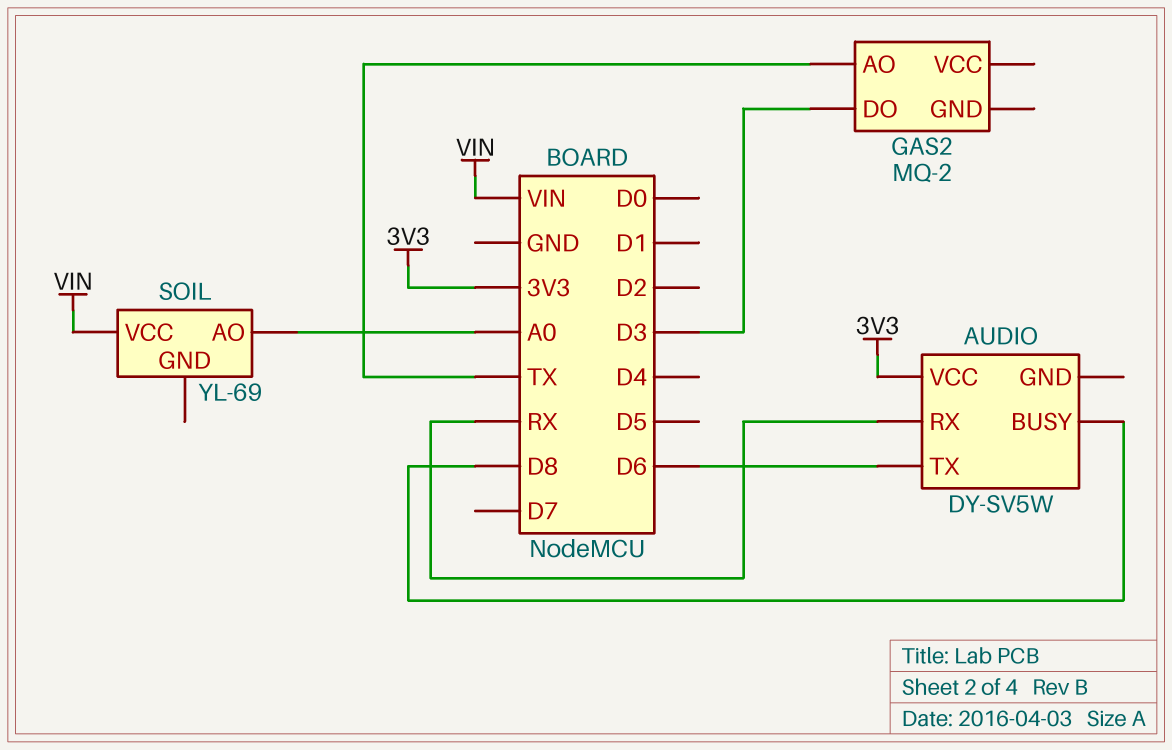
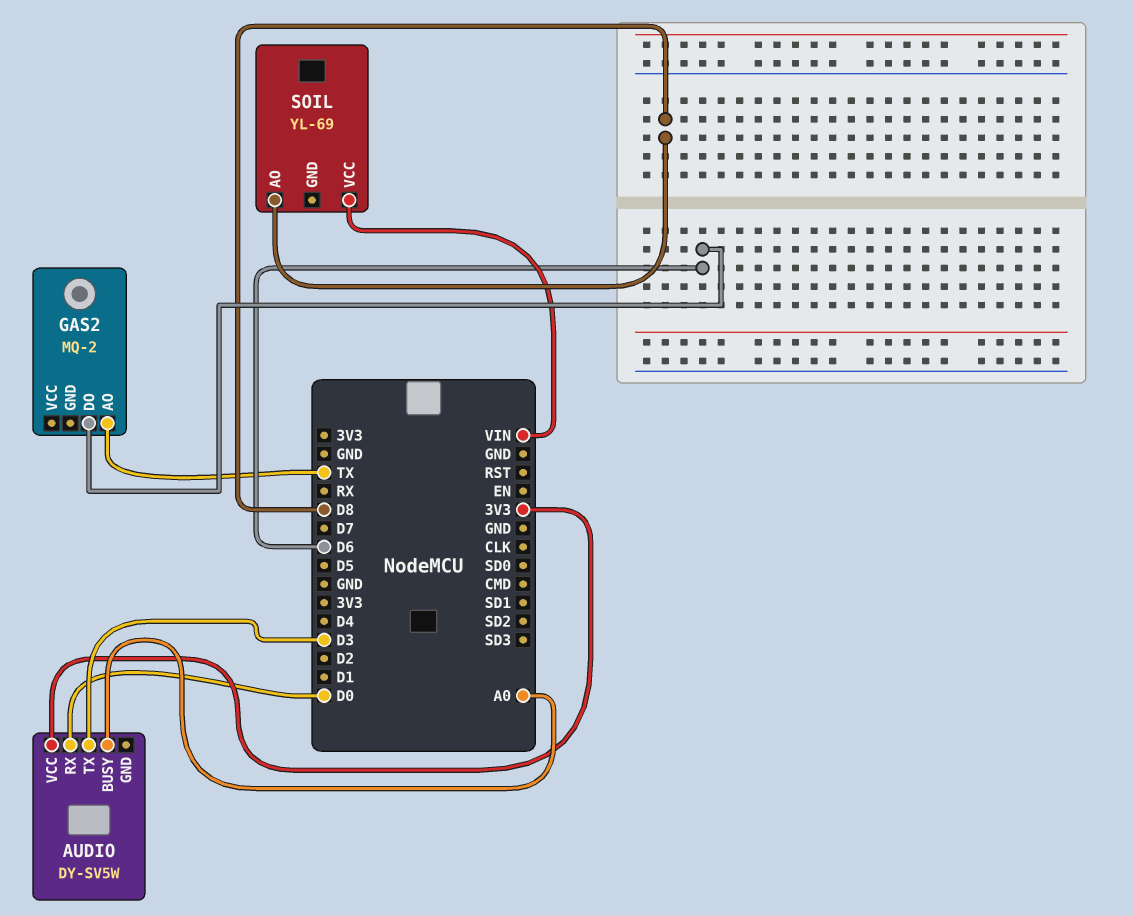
AUDIO pin BUSY: D8 -> A0
AUDIO pin RX: RX -> D0
AUDIO pin TX: D6 -> D3
GAS2 pin DO: D3 -> D6
SOIL pin AO: A0 -> D8

